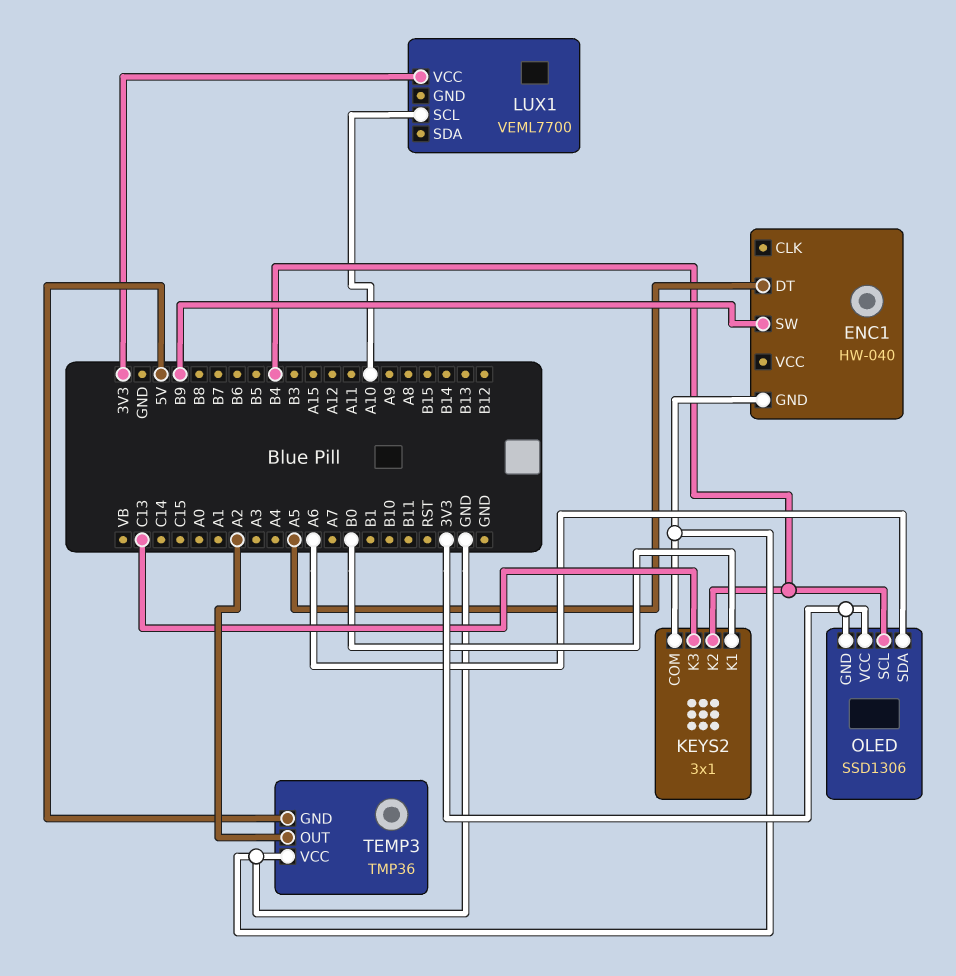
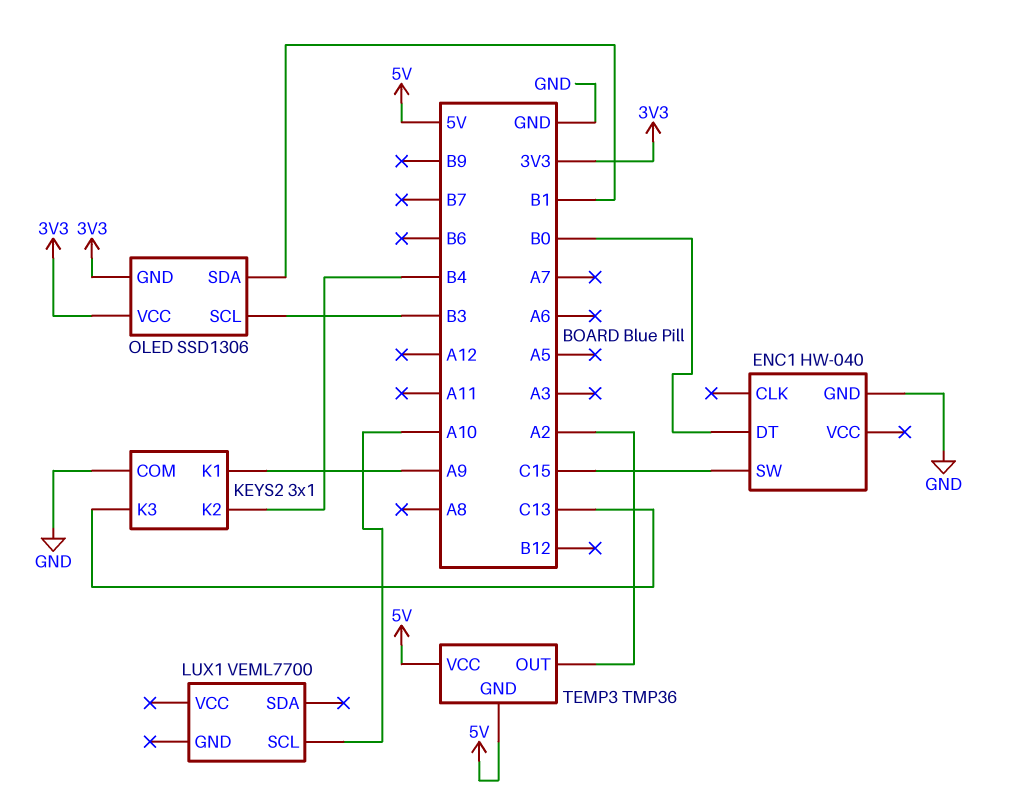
ENC1 pin DT: A5 -> B0
ENC1 pin SW: B9 -> C15
KEYS2 pin K1: B0 -> A9
LUX1 pin VCC: 3V3 -> none
OLED pin SCL: B4 -> B3
OLED pin SDA: A6 -> B1
TEMP3 pin VCC: GND -> 5V

